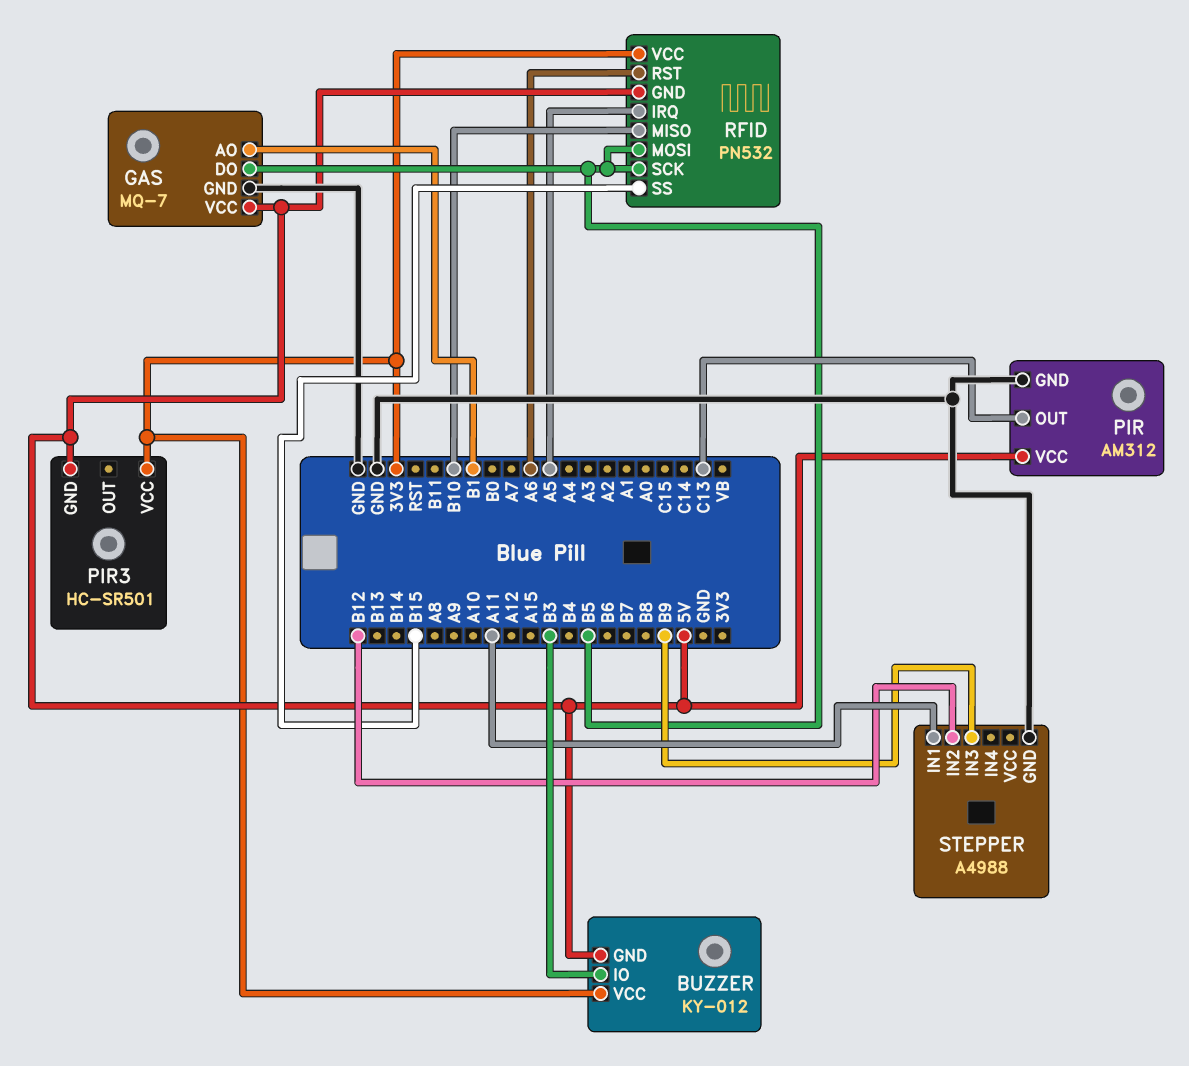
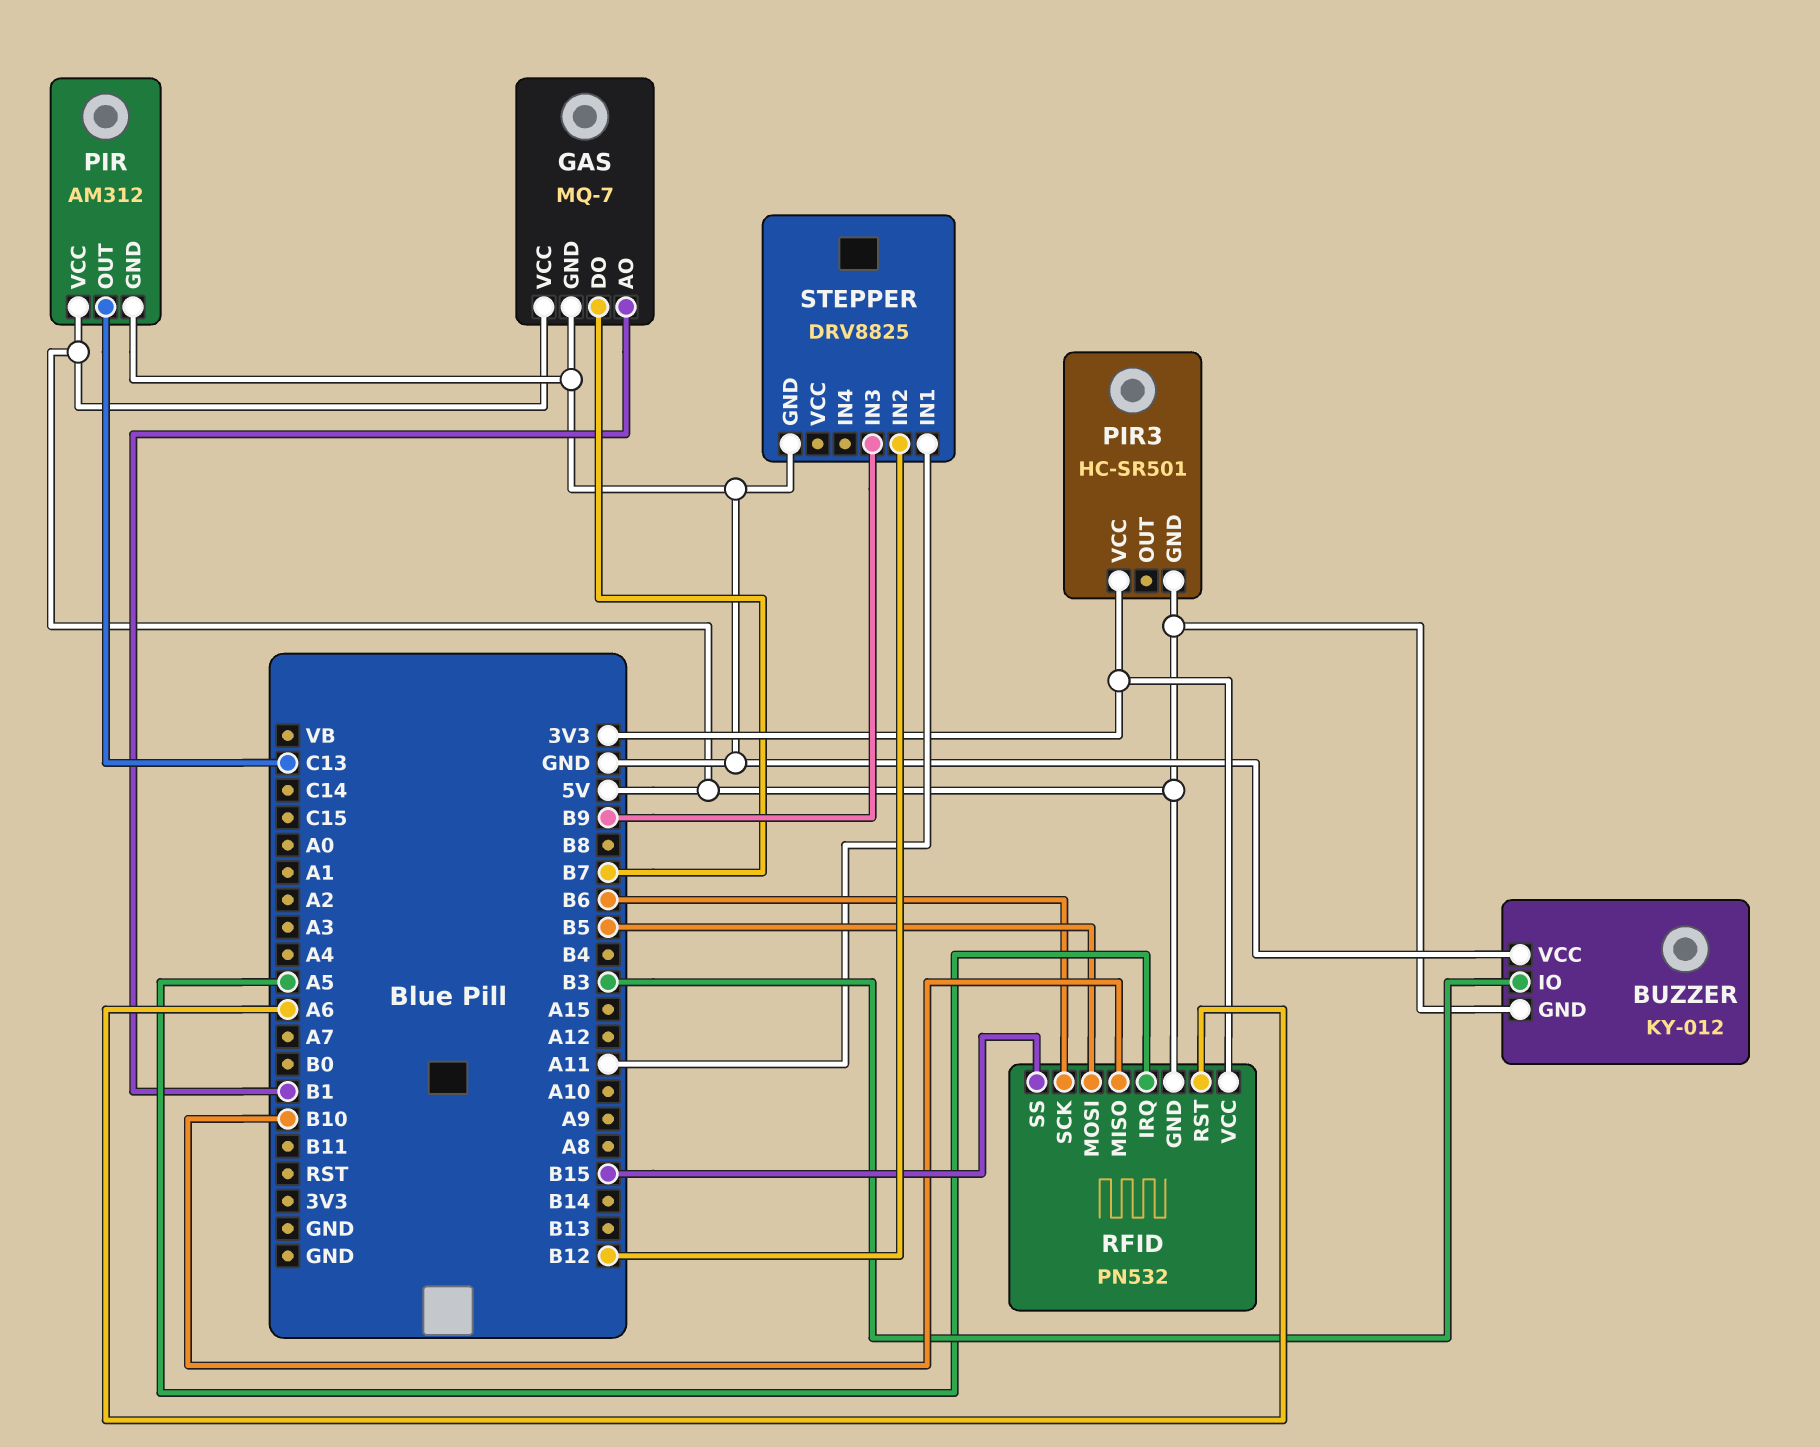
BUZZER pin VCC: 3V3 -> GND
GAS pin DO: B5 -> B7
RFID pin SCK: B5 -> B6
STEPPER: A4988 -> DRV8825

